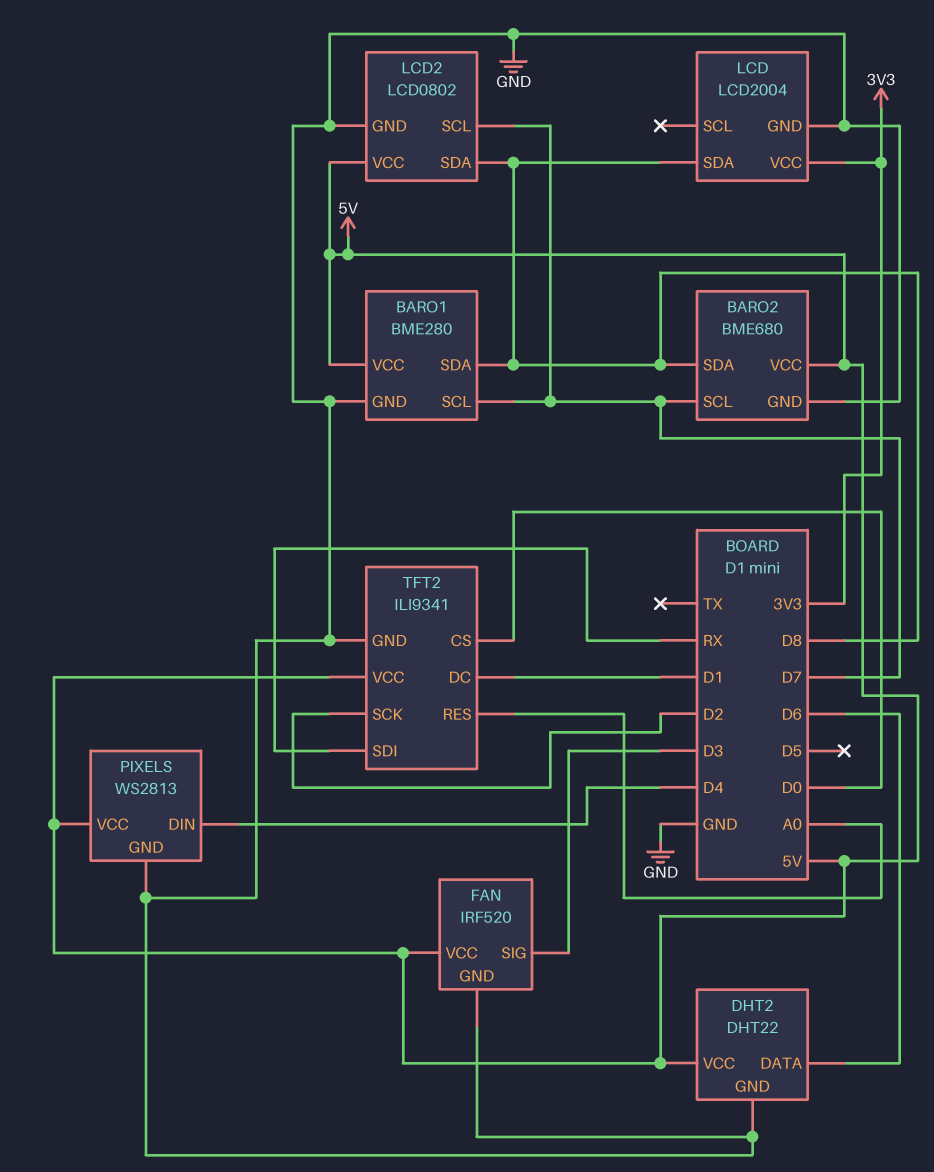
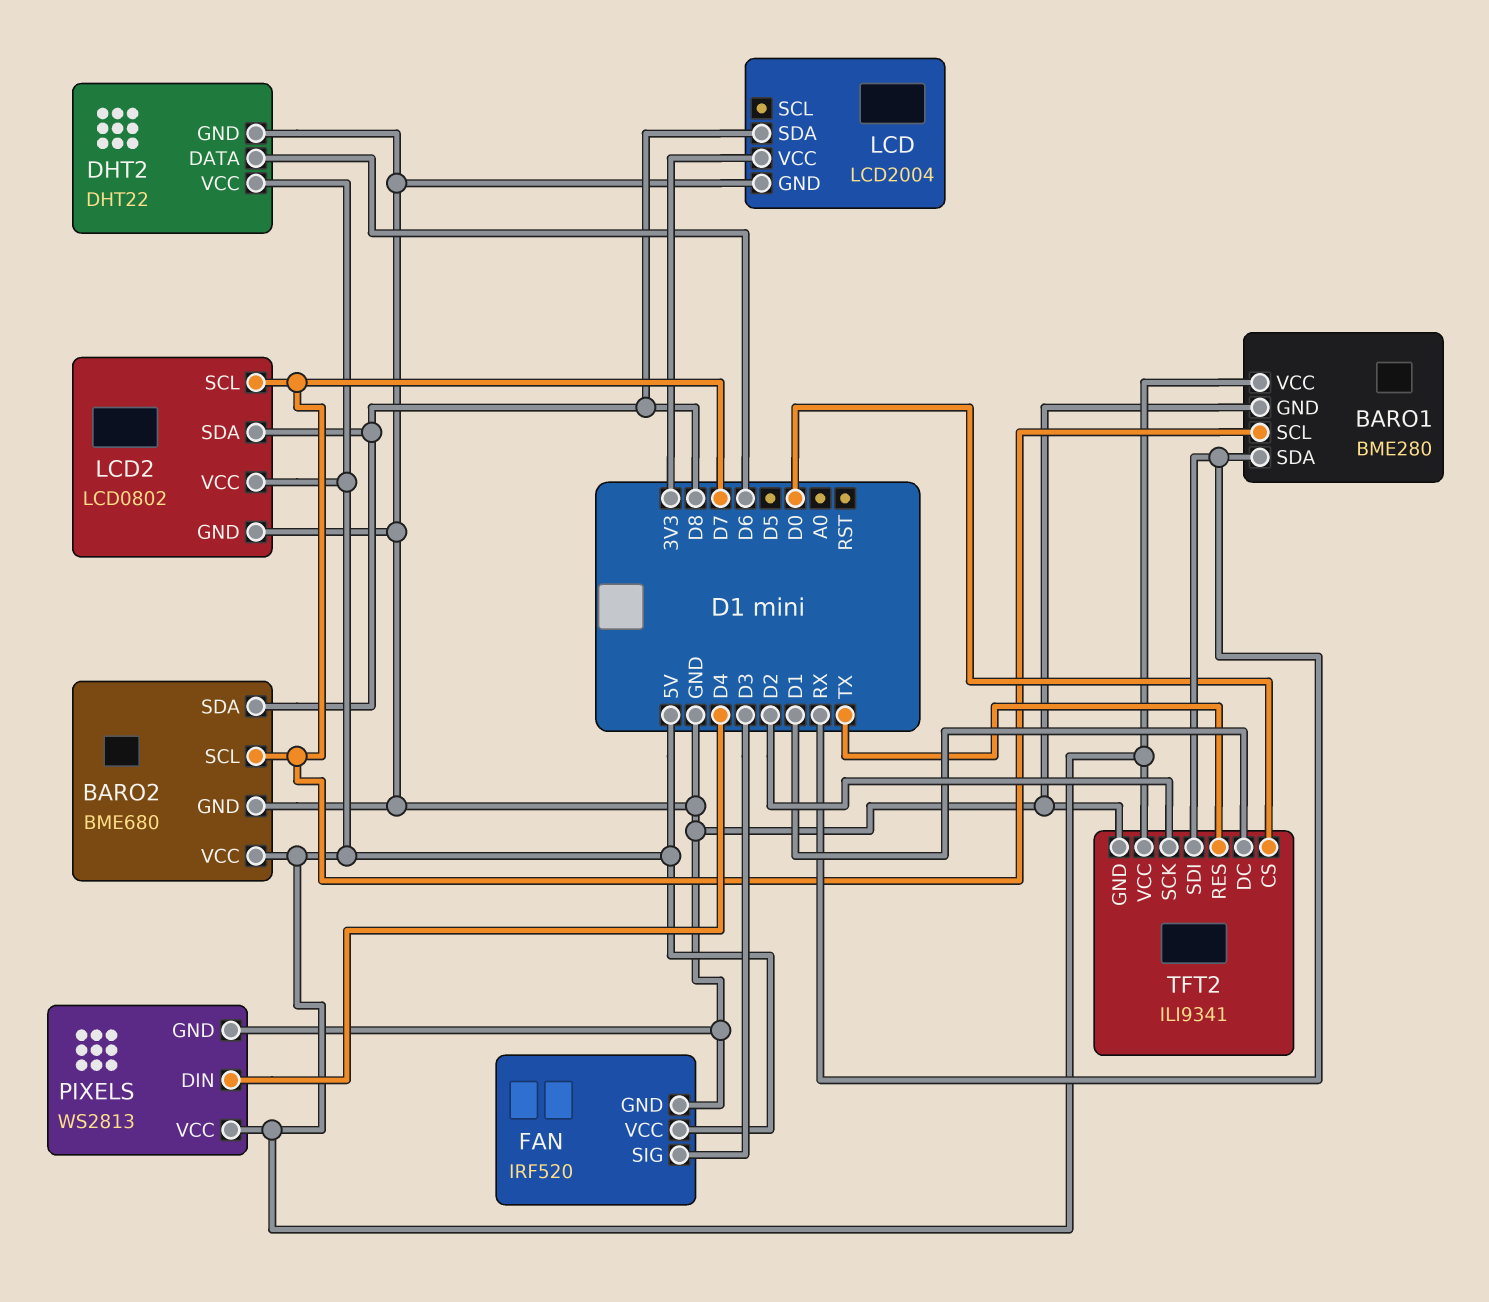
BARO1 pin SDA: D8 -> RX
TFT2 pin RES: A0 -> TX

